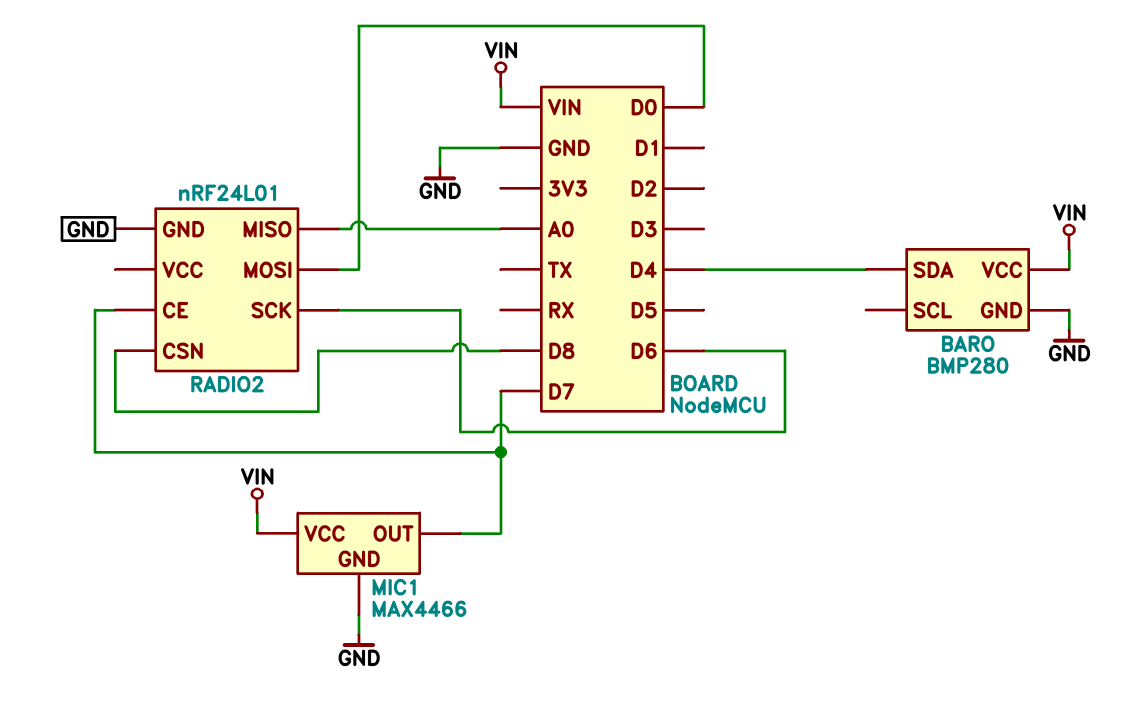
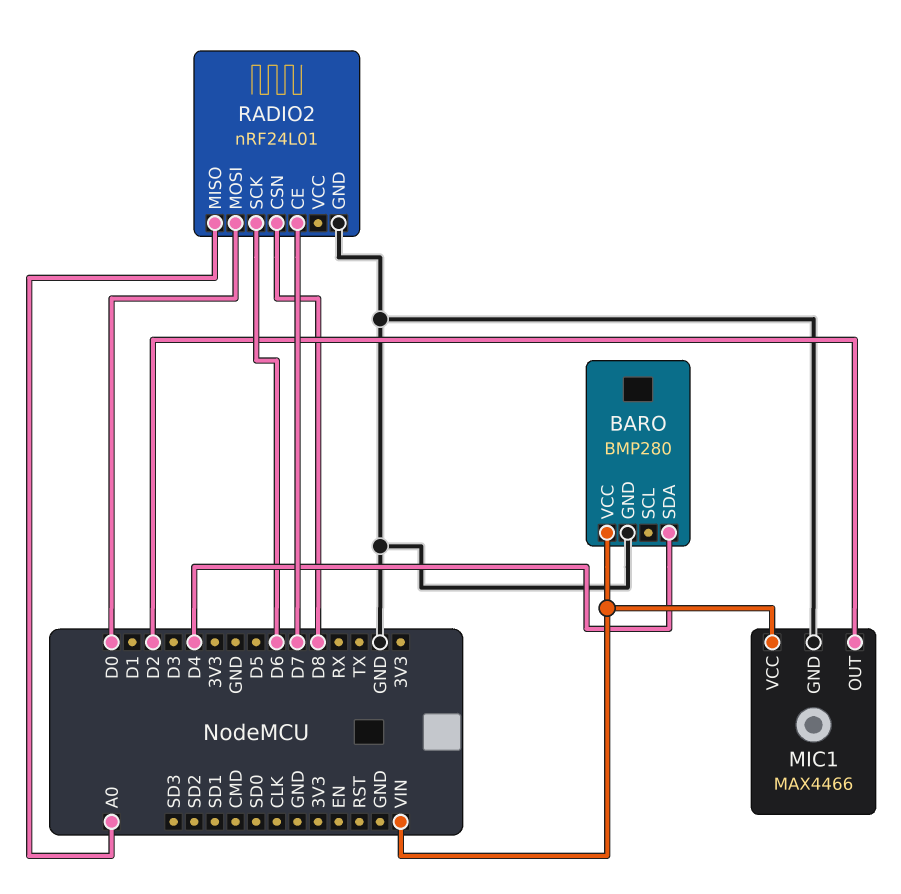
MIC1 pin OUT: D7 -> D2

